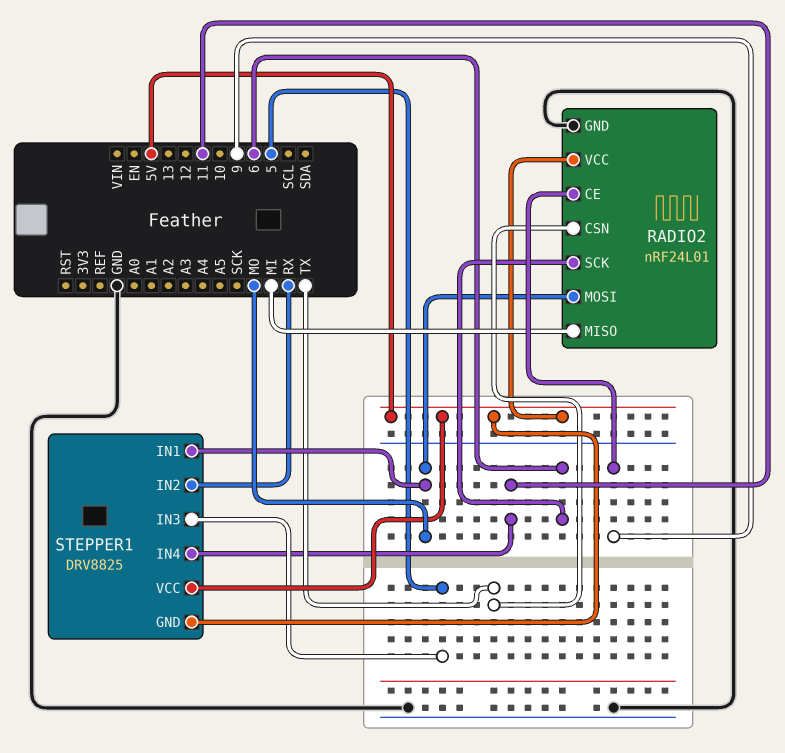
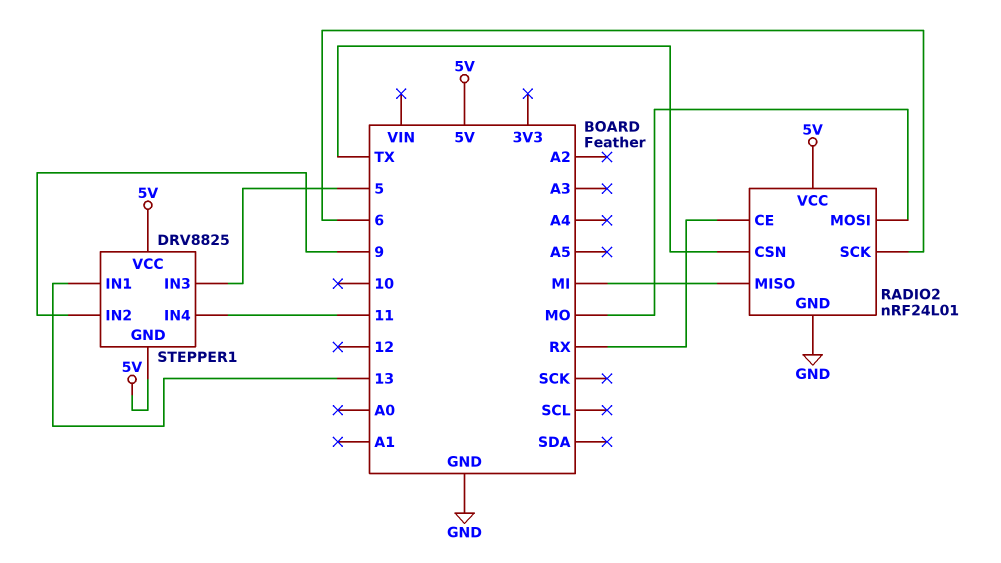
RADIO2 pin CE: 9 -> RX
STEPPER1 pin IN1: MO -> 13
STEPPER1 pin IN2: RX -> 9

